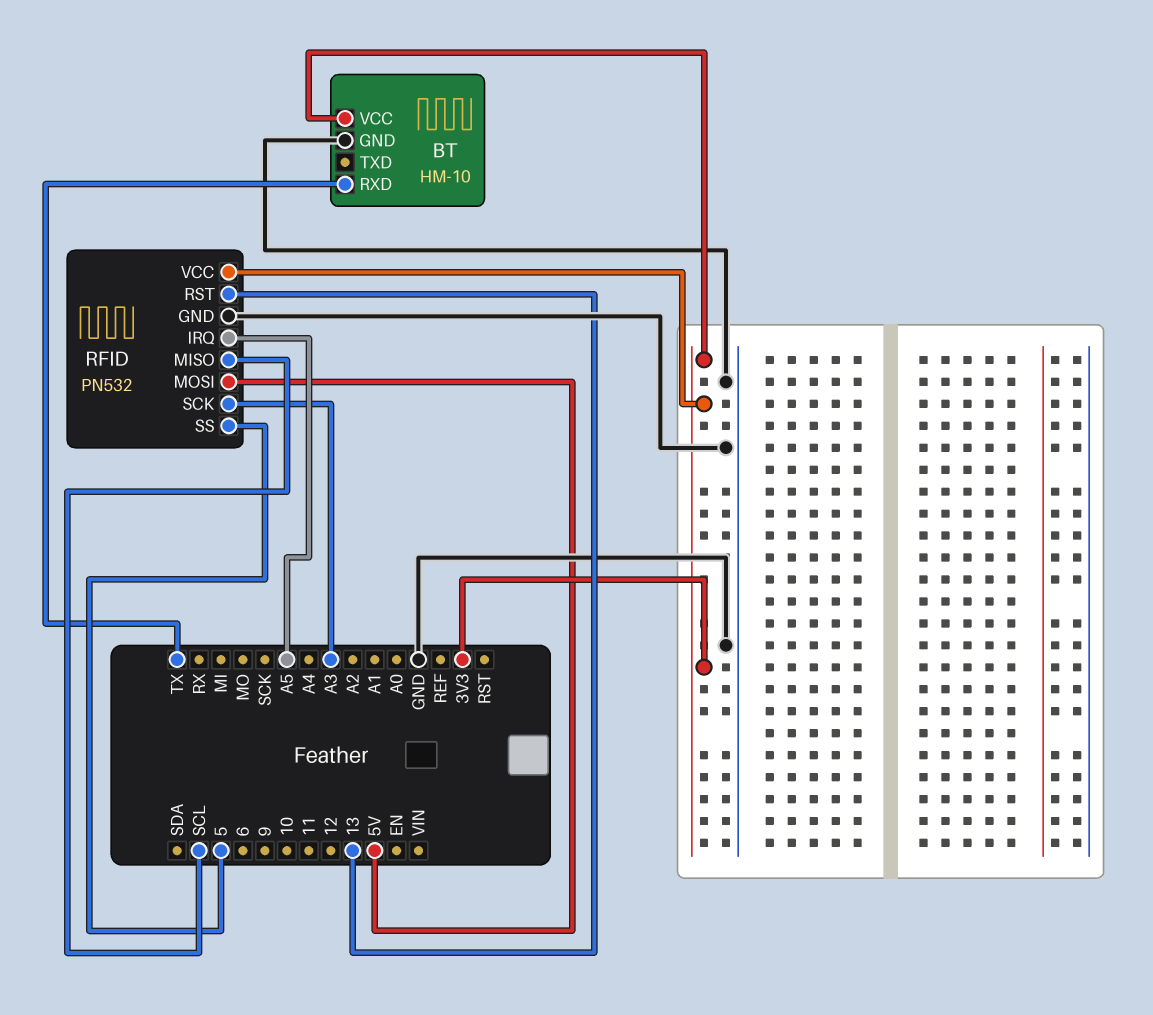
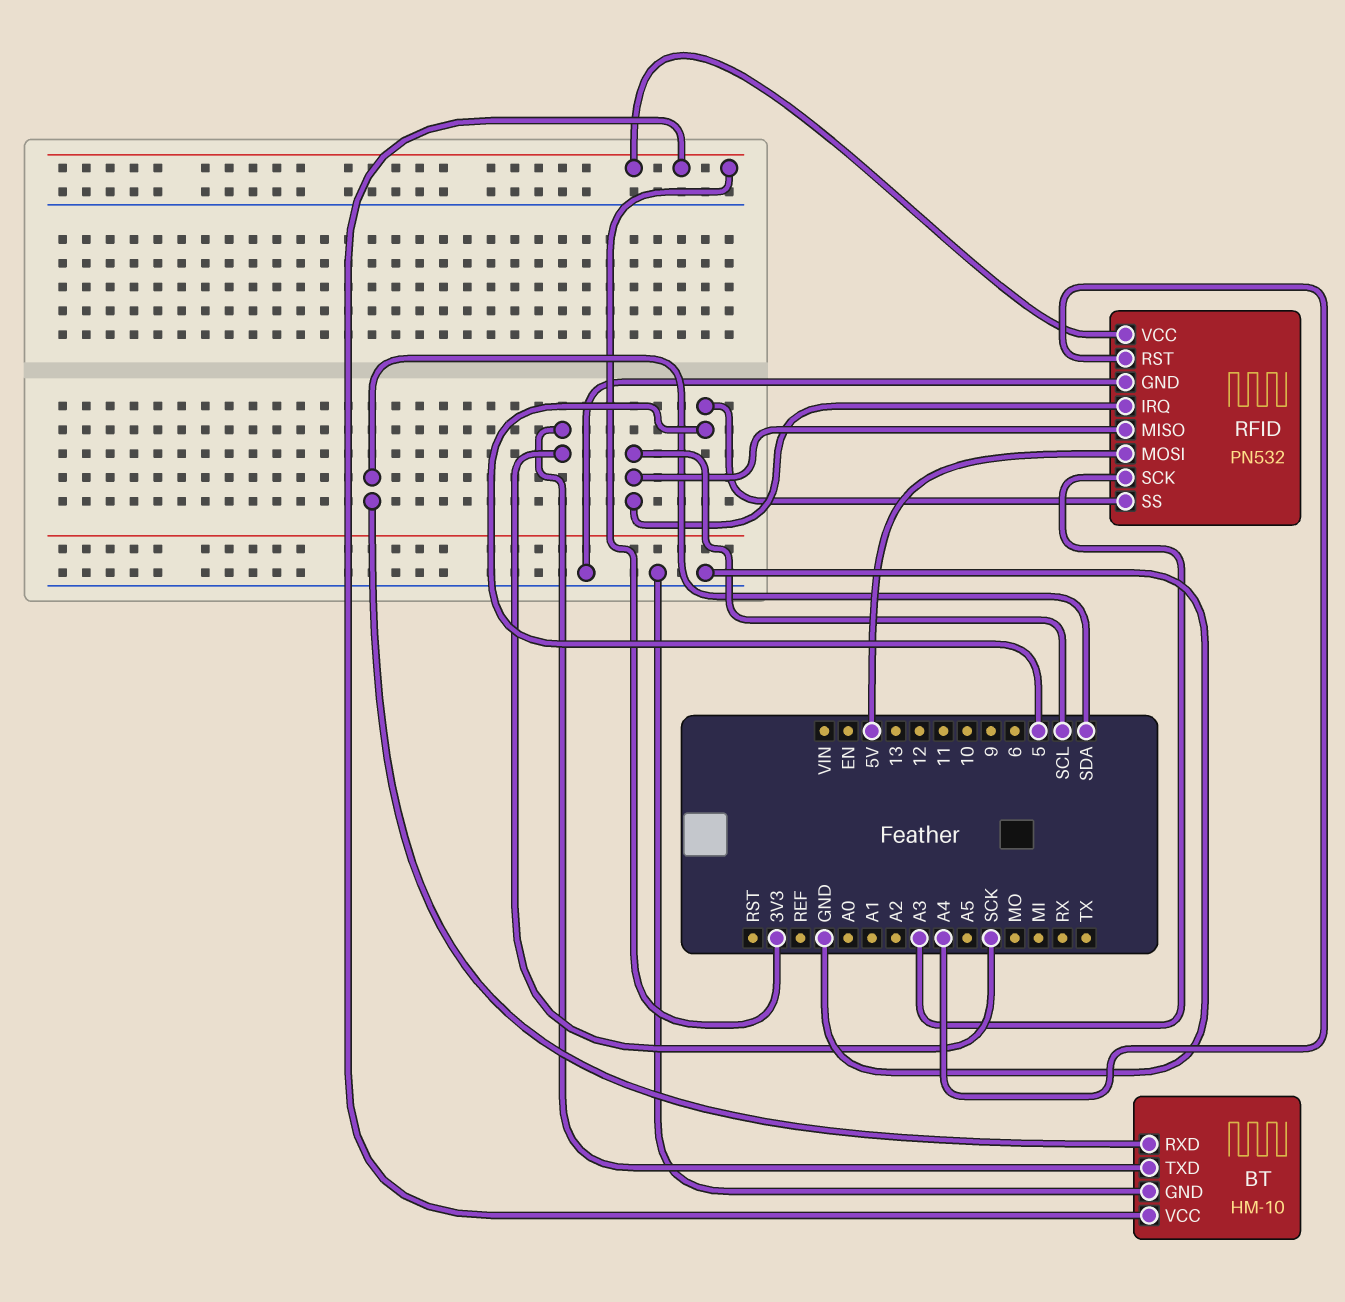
BT pin RXD: TX -> SDA
BT pin TXD: none -> SCK
RFID pin IRQ: A5 -> SCL
RFID pin RST: 13 -> A4

